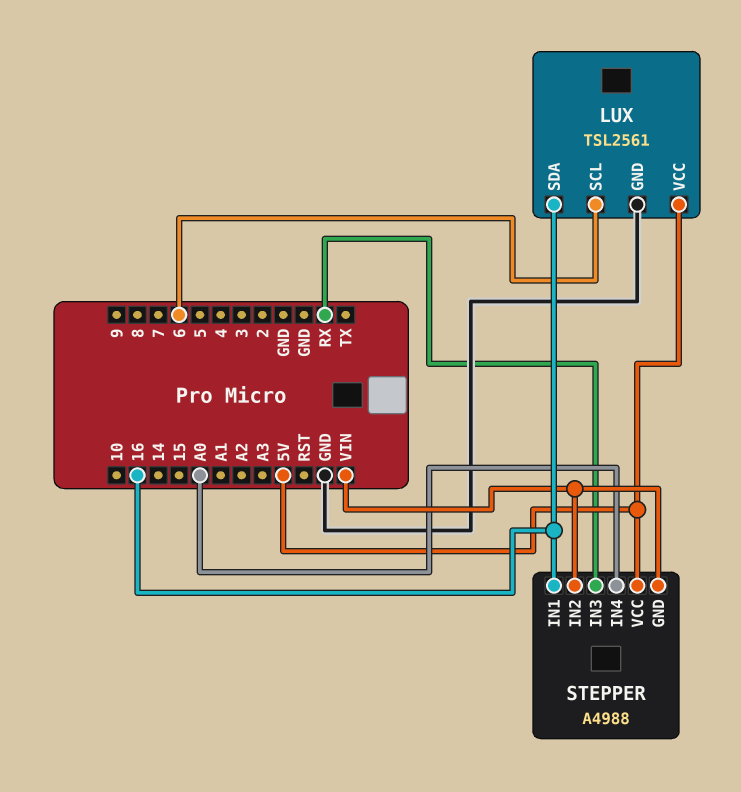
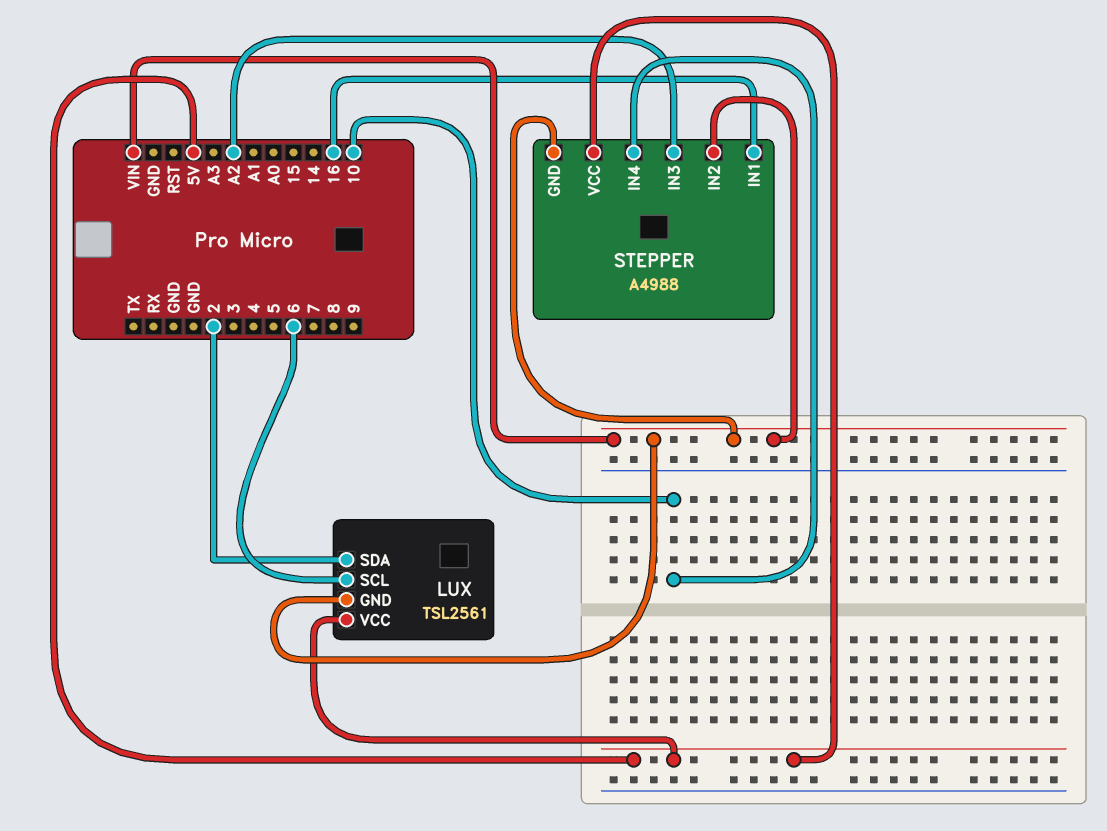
LUX pin GND: GND -> VIN
LUX pin SDA: 16 -> 2
STEPPER pin IN3: RX -> A2
STEPPER pin IN4: A0 -> 10

